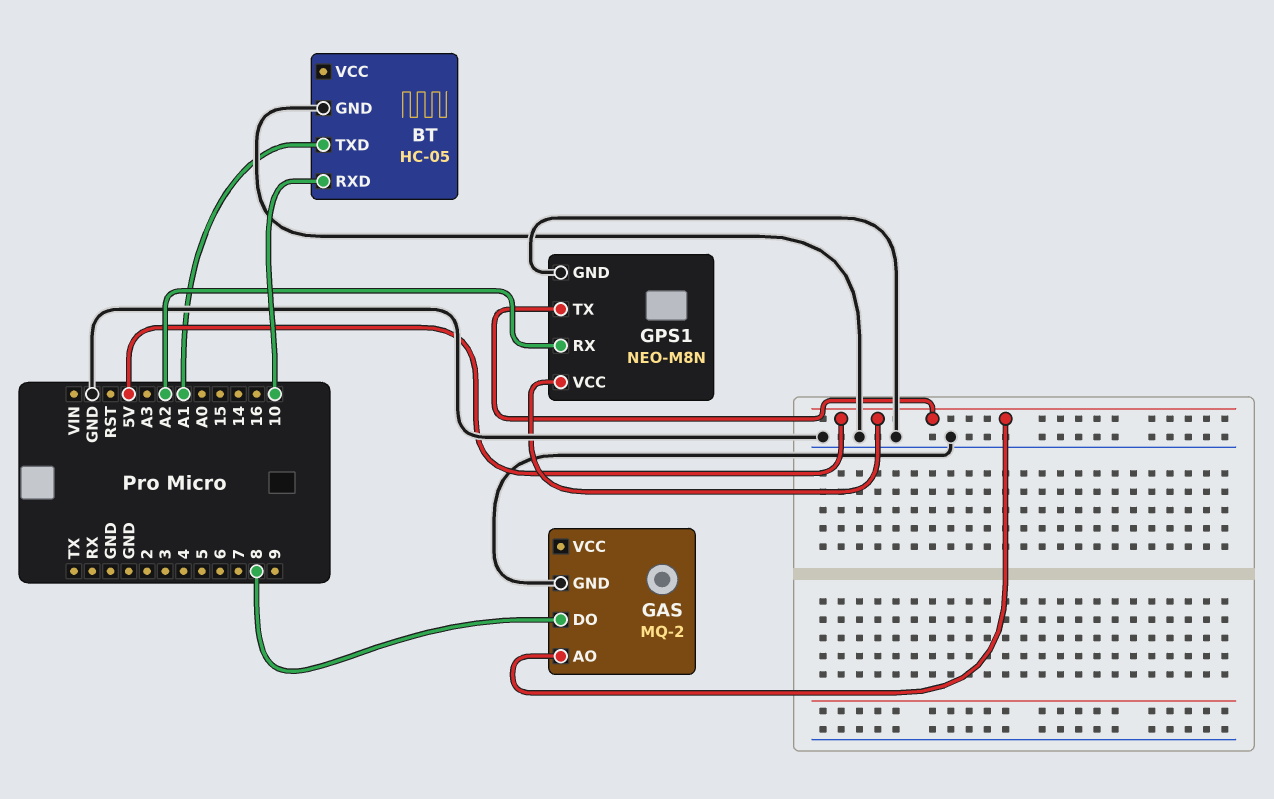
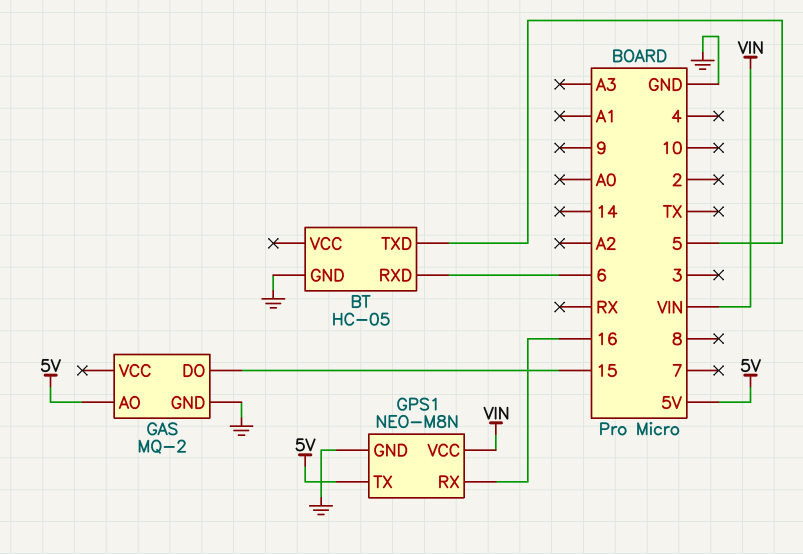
BT pin RXD: 10 -> 6
BT pin TXD: A1 -> 5
GAS pin DO: 8 -> 15
GPS1 pin RX: A2 -> 16
GPS1 pin VCC: 5V -> VIN

